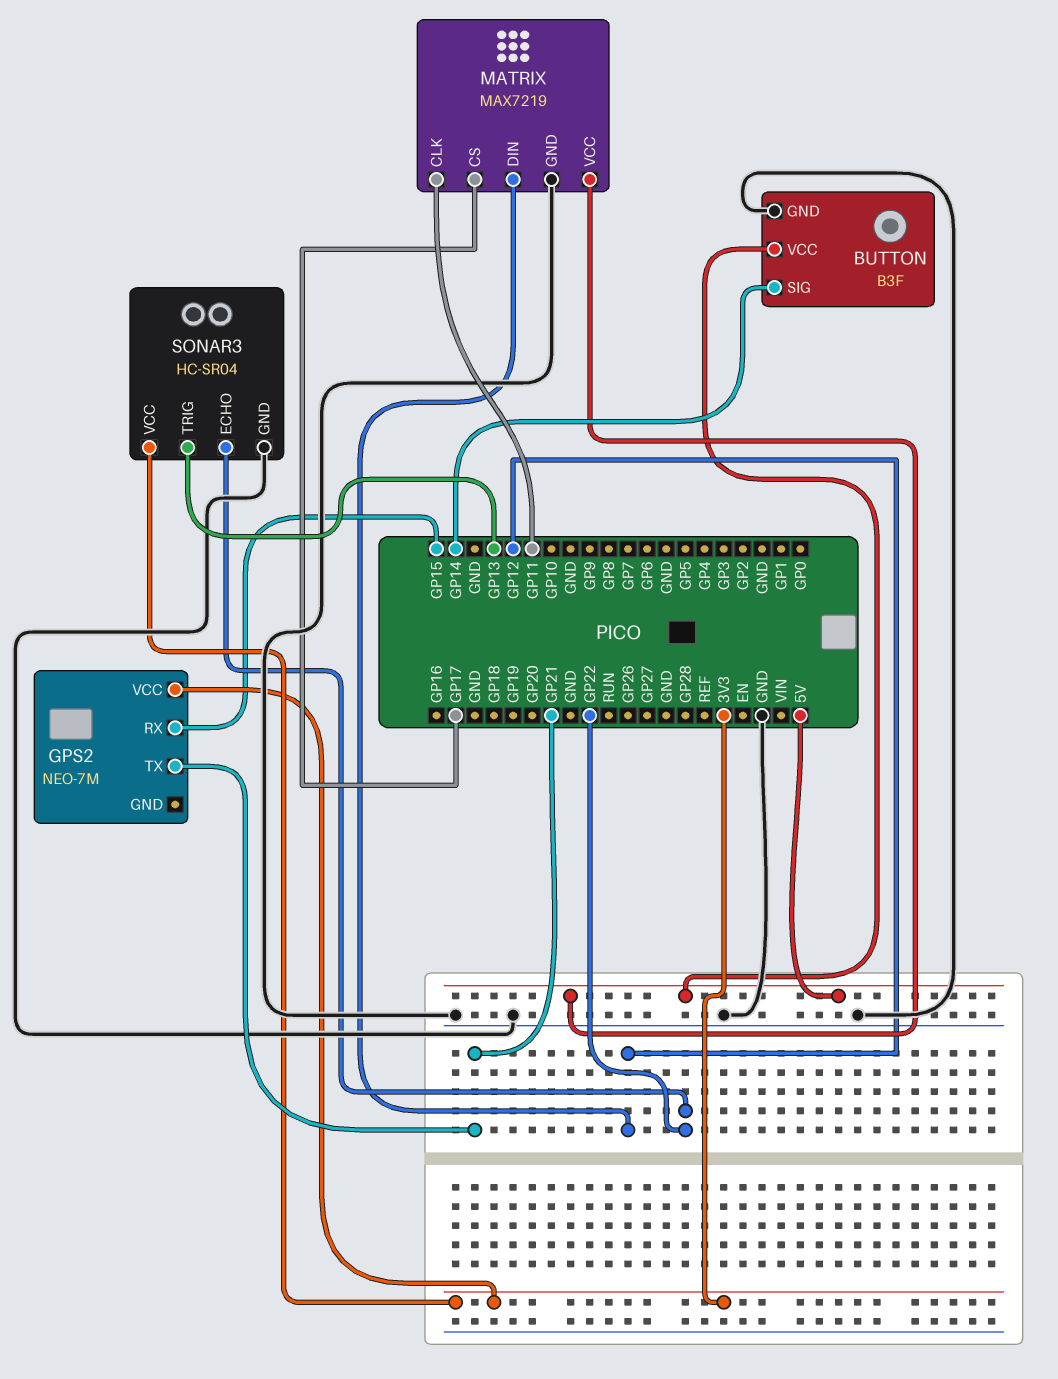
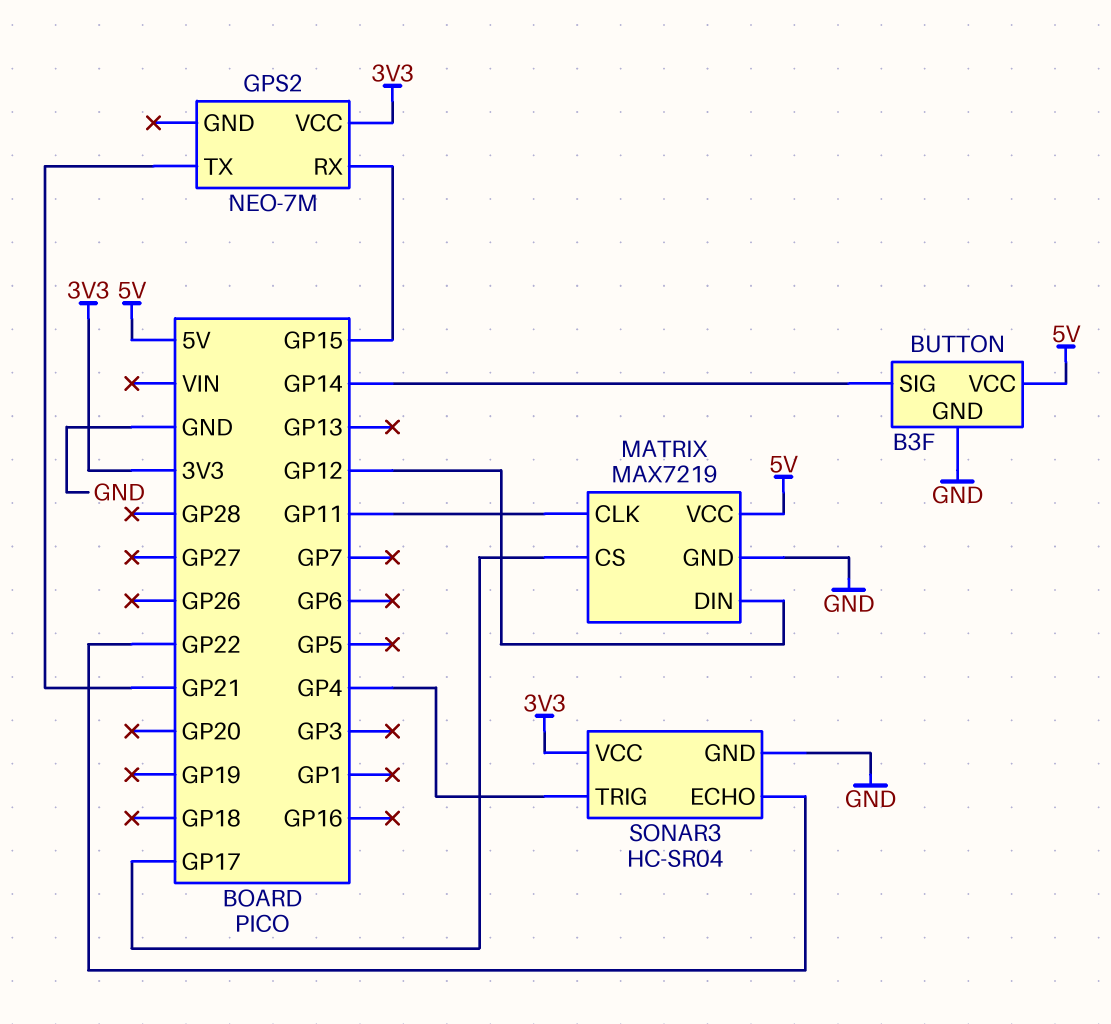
SONAR3 pin TRIG: GP13 -> GP4

